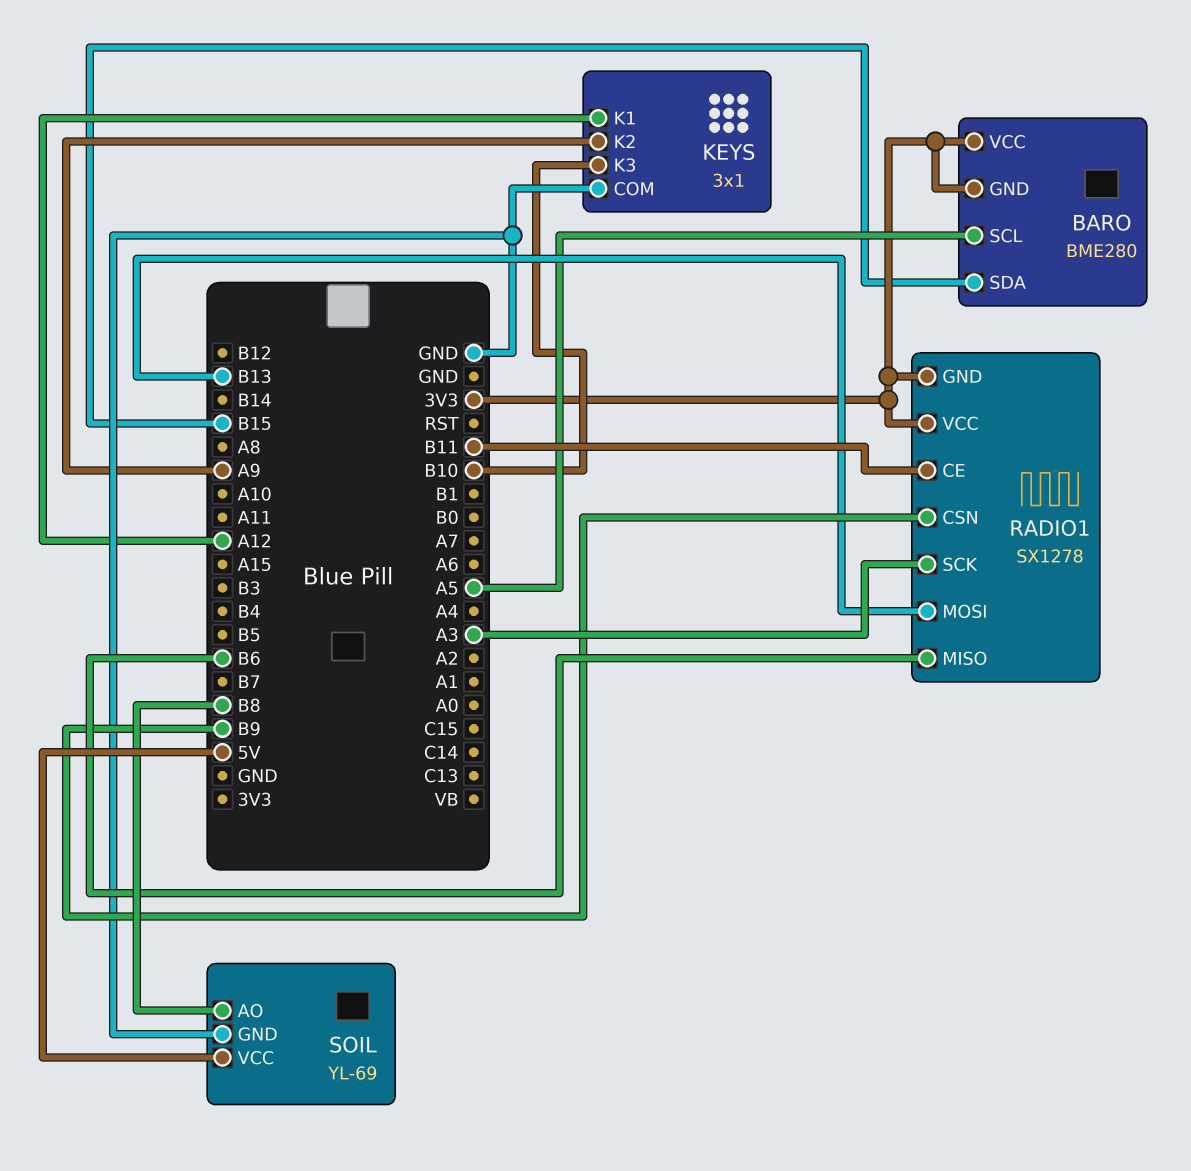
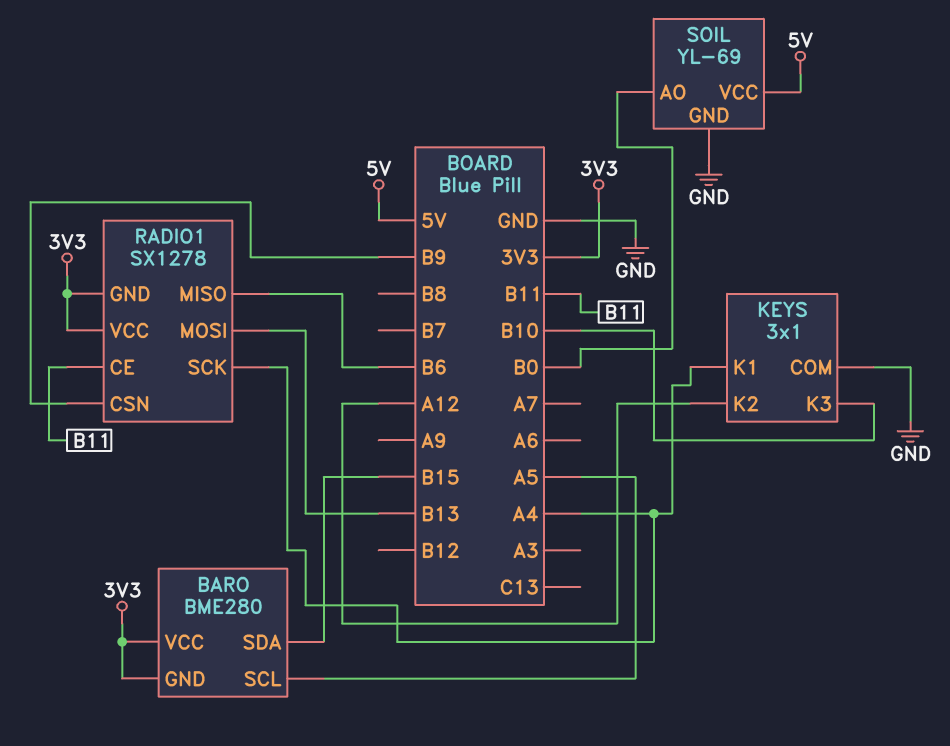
KEYS pin K1: A12 -> A4
KEYS pin K2: A9 -> A12
RADIO1 pin SCK: A3 -> A4
SOIL pin AO: B8 -> B0

